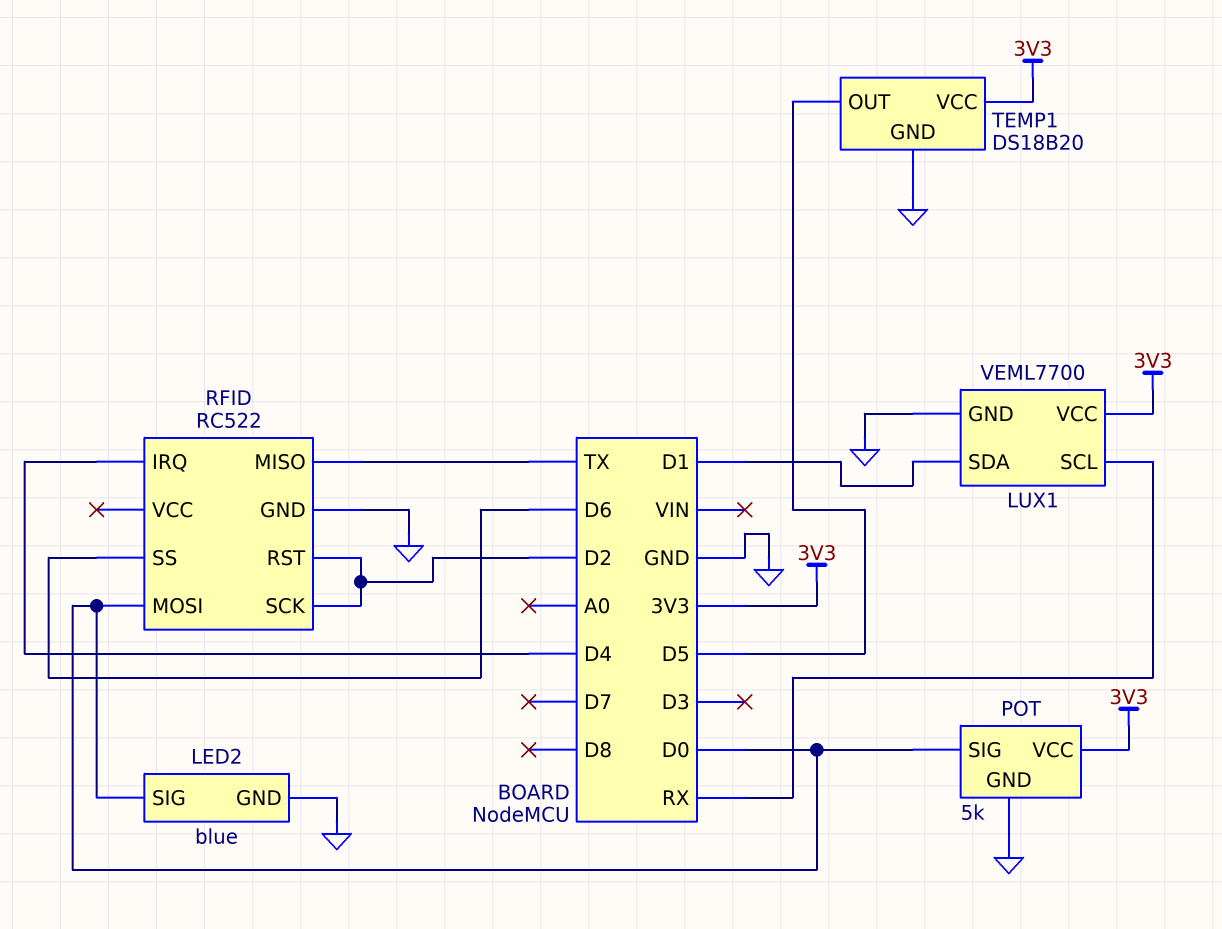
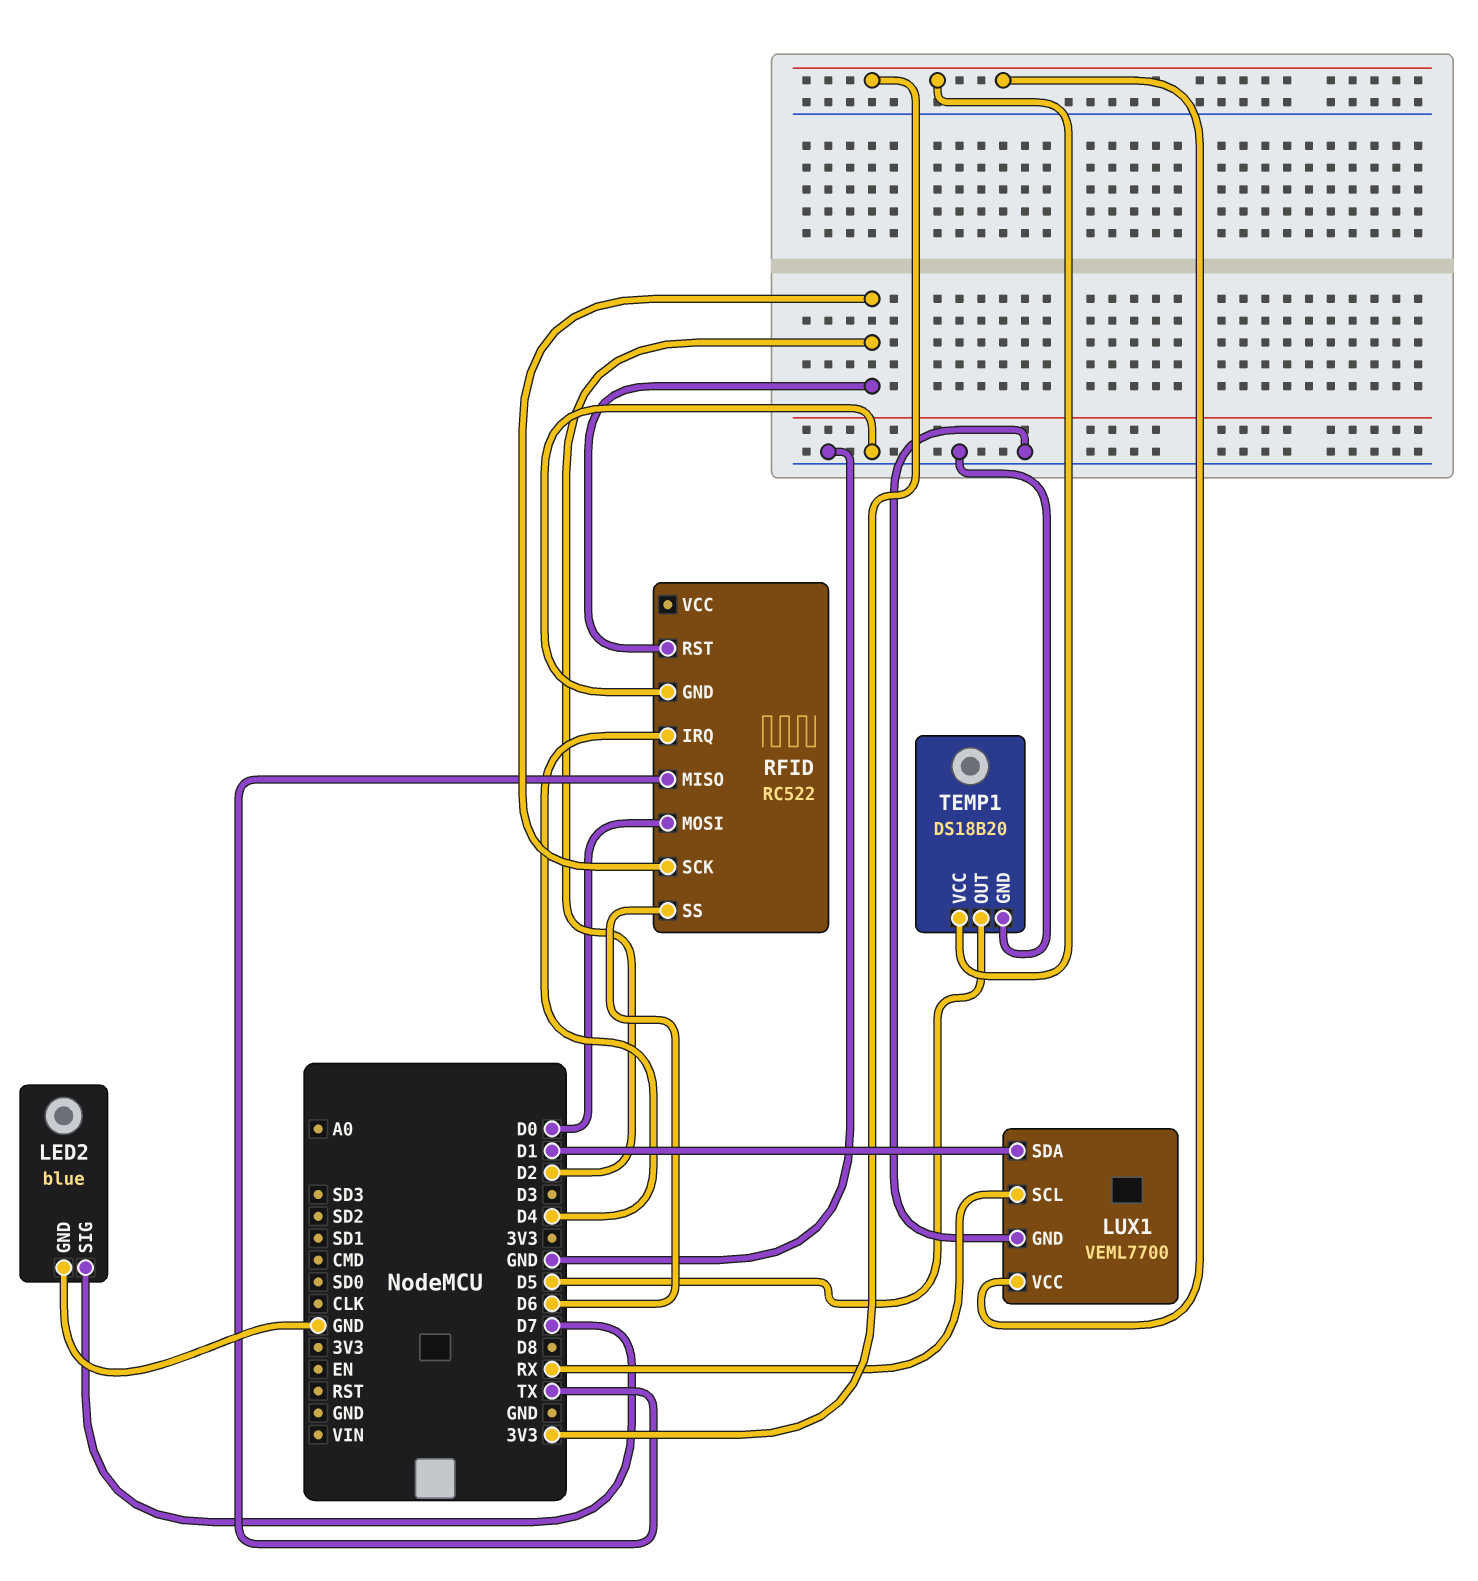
LED2 pin SIG: D0 -> D7
POT: 5k -> none
POT pin GND: GND -> none
POT pin SIG: D0 -> none
POT pin VCC: 3V3 -> none

